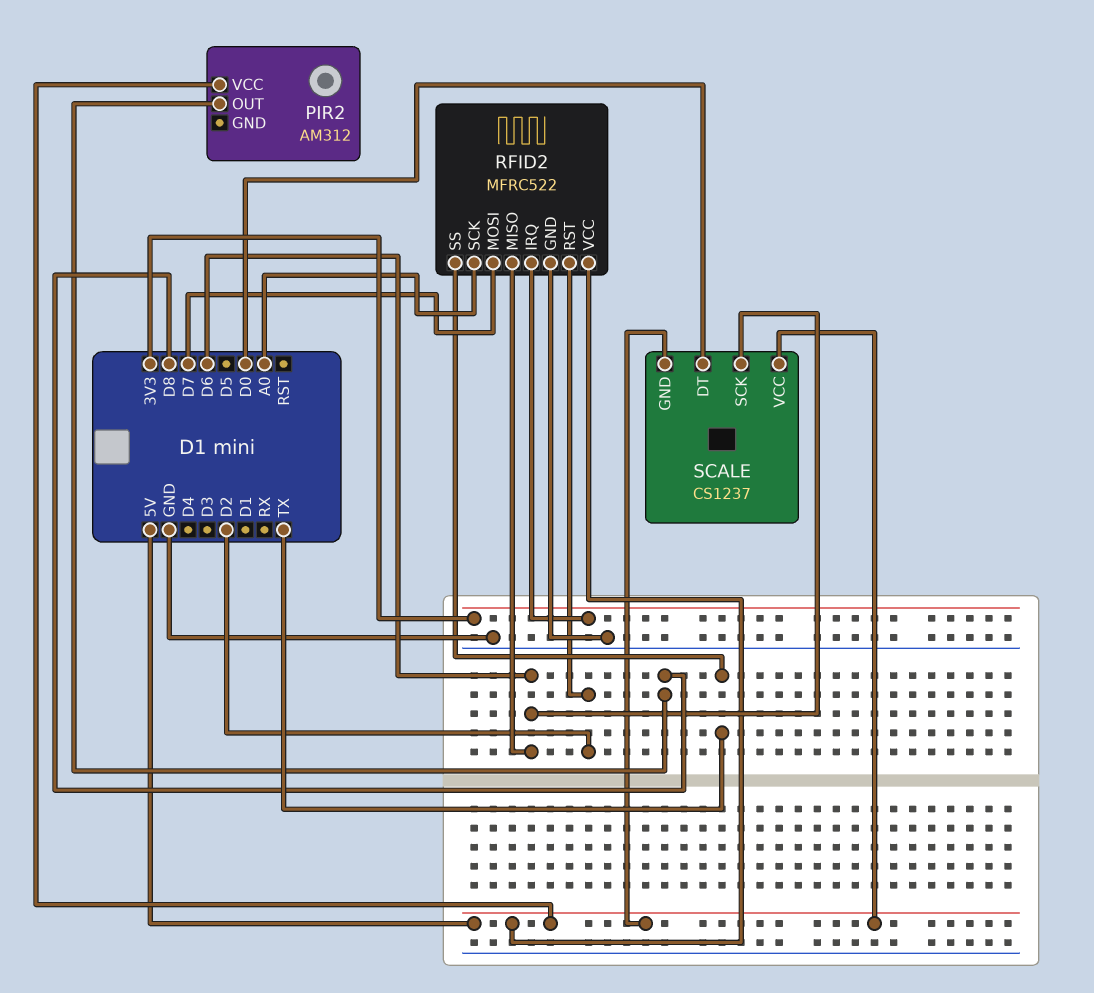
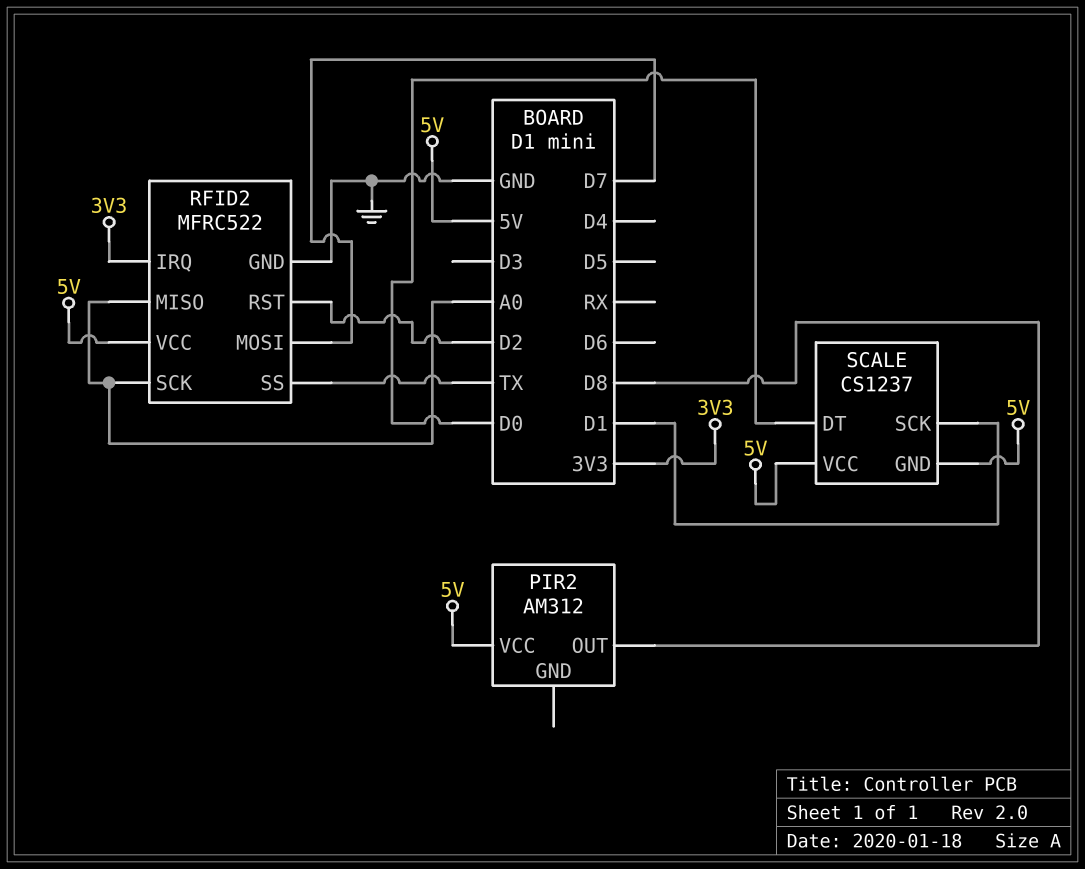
RFID2 pin MISO: D6 -> A0
SCALE pin SCK: D6 -> D1

